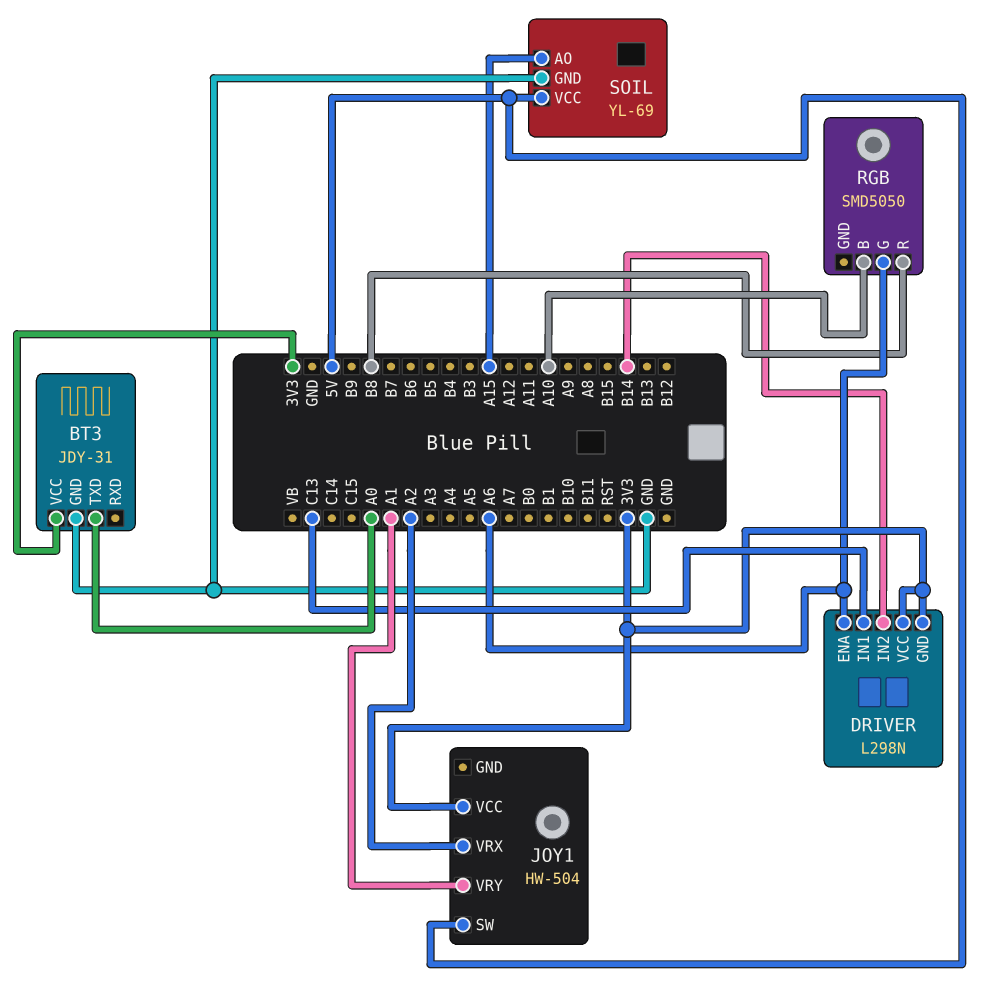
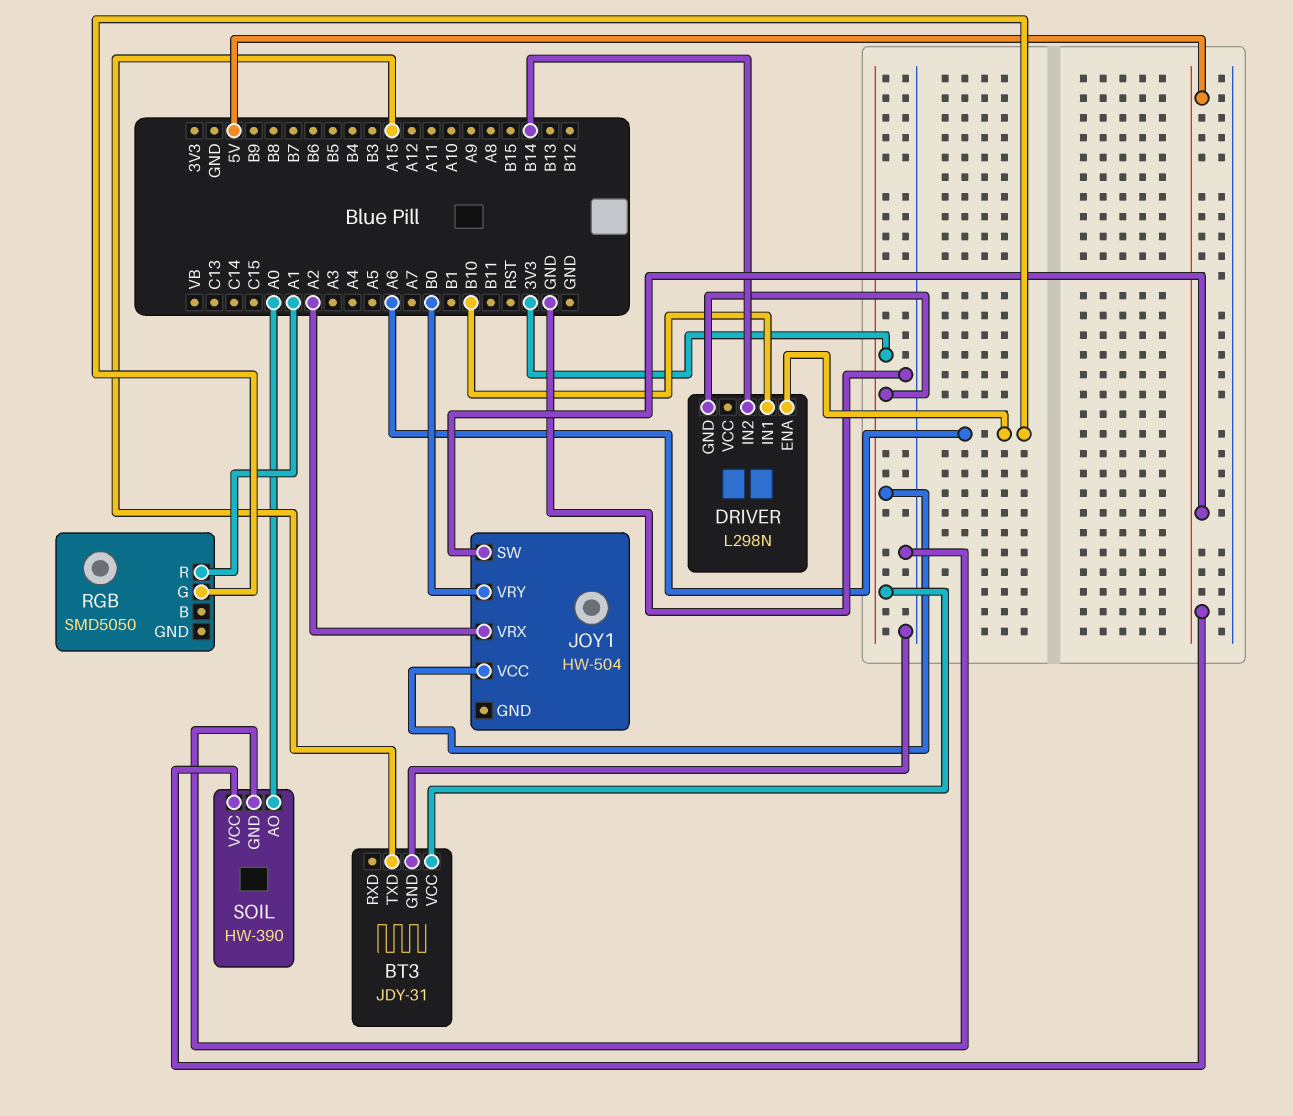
BT3 pin TXD: A0 -> A15
DRIVER pin IN1: C13 -> B10
DRIVER pin VCC: 3V3 -> none
JOY1 pin VRY: A1 -> B0
RGB pin B: A10 -> none
RGB pin R: B8 -> A1
SOIL: YL-69 -> HW-390
SOIL pin AO: A15 -> A0

